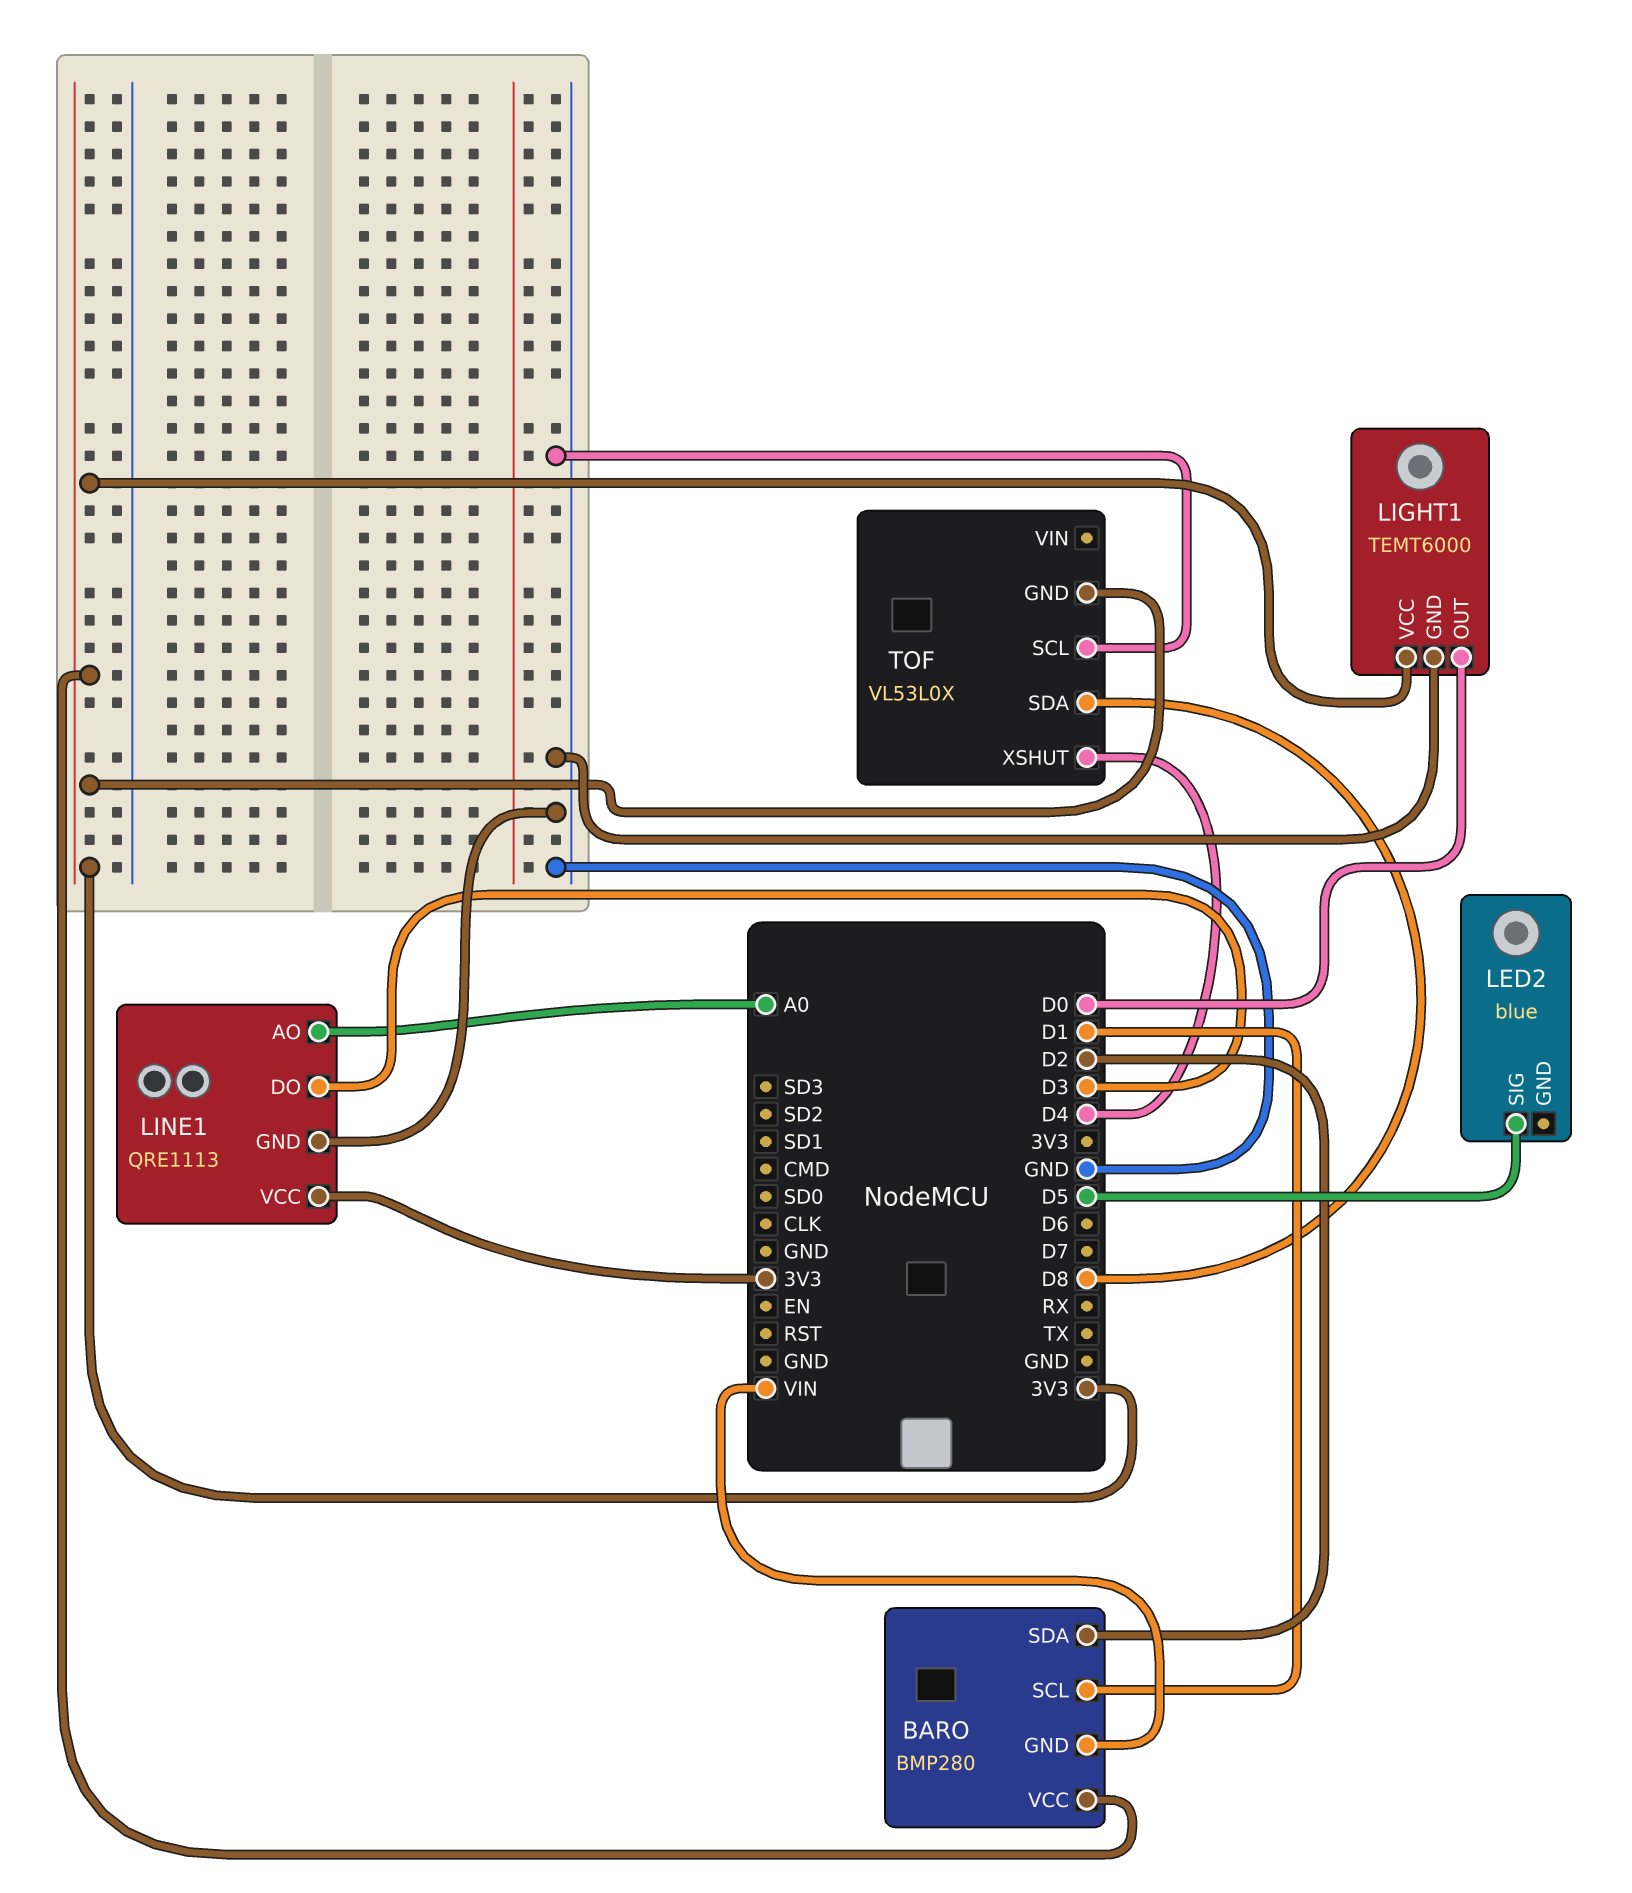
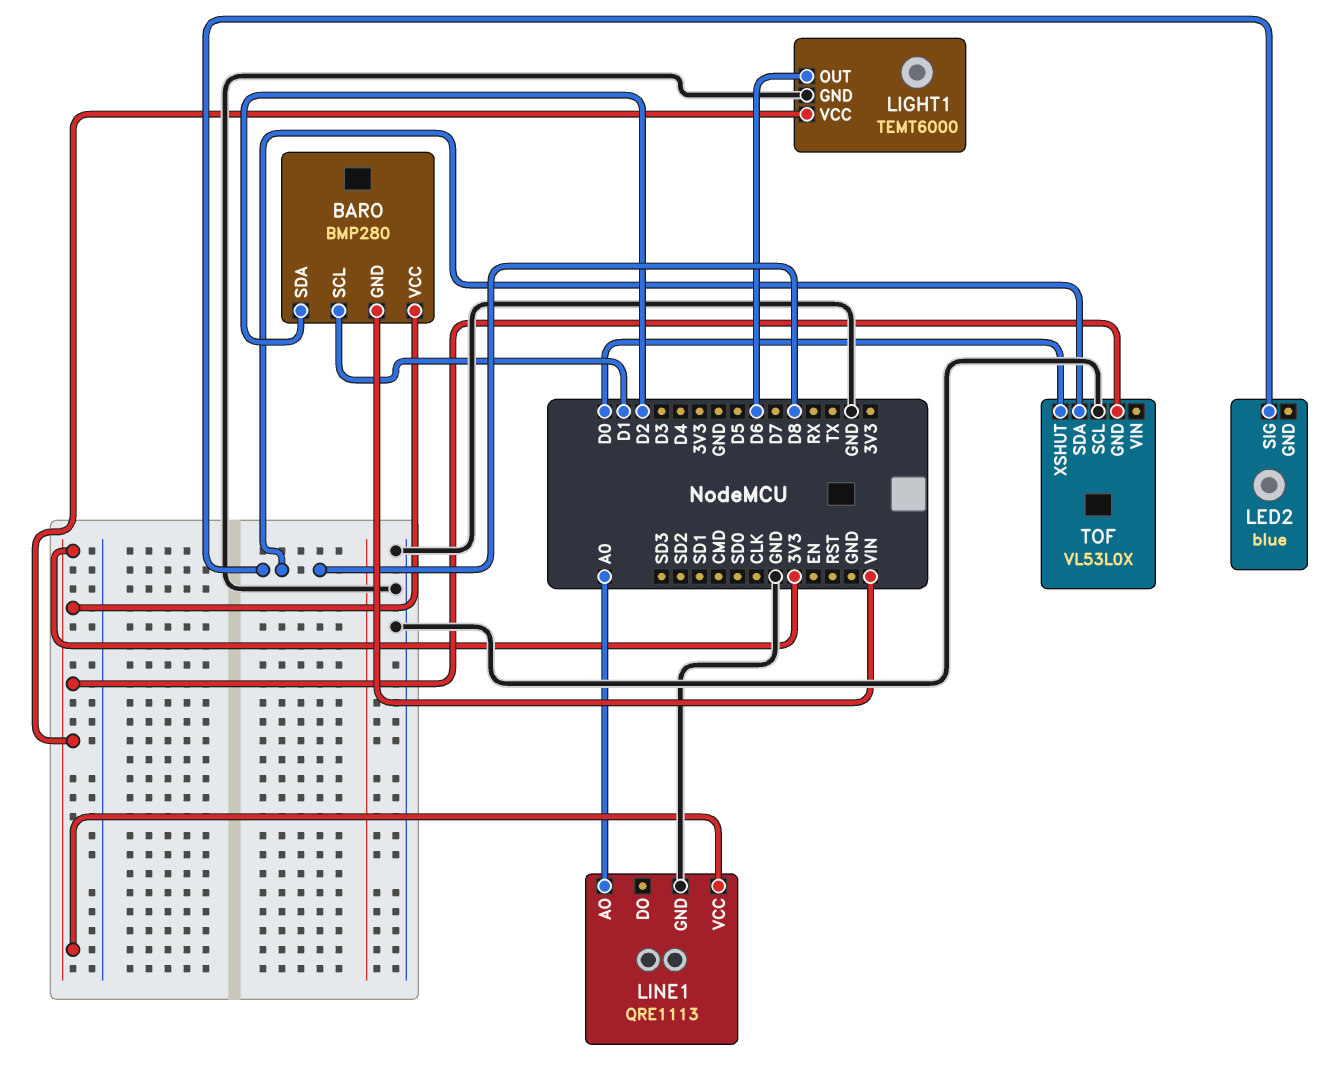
LED2 pin SIG: D5 -> D8
LIGHT1 pin OUT: D0 -> D6
LINE1 pin DO: D3 -> none
TOF pin XSHUT: D4 -> D0

